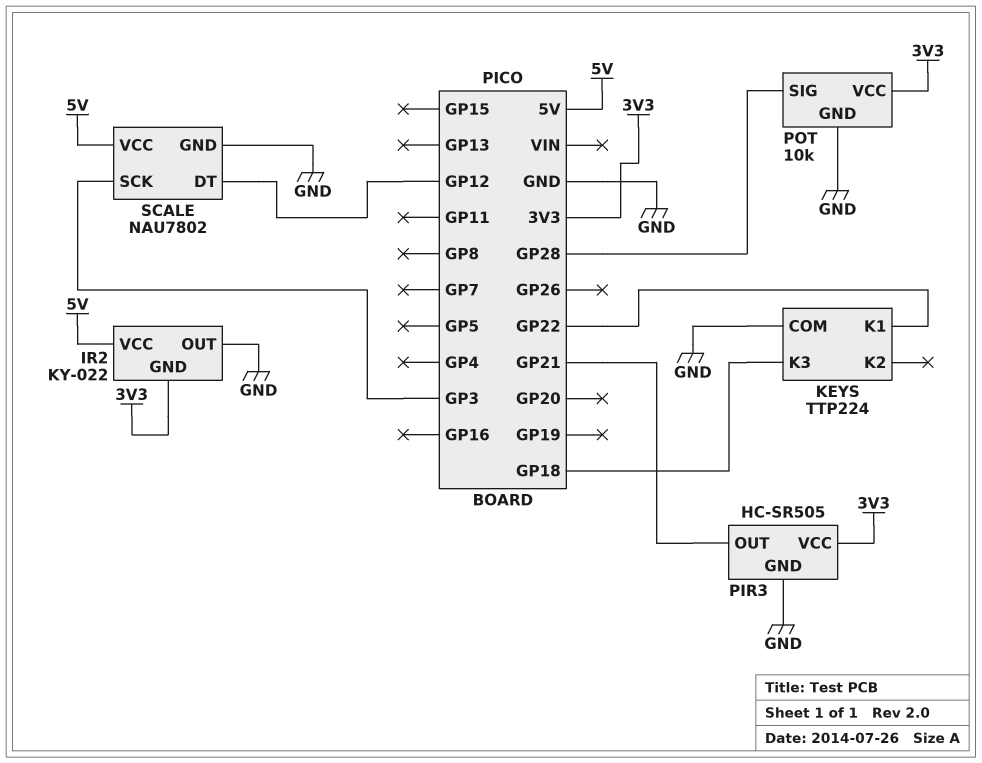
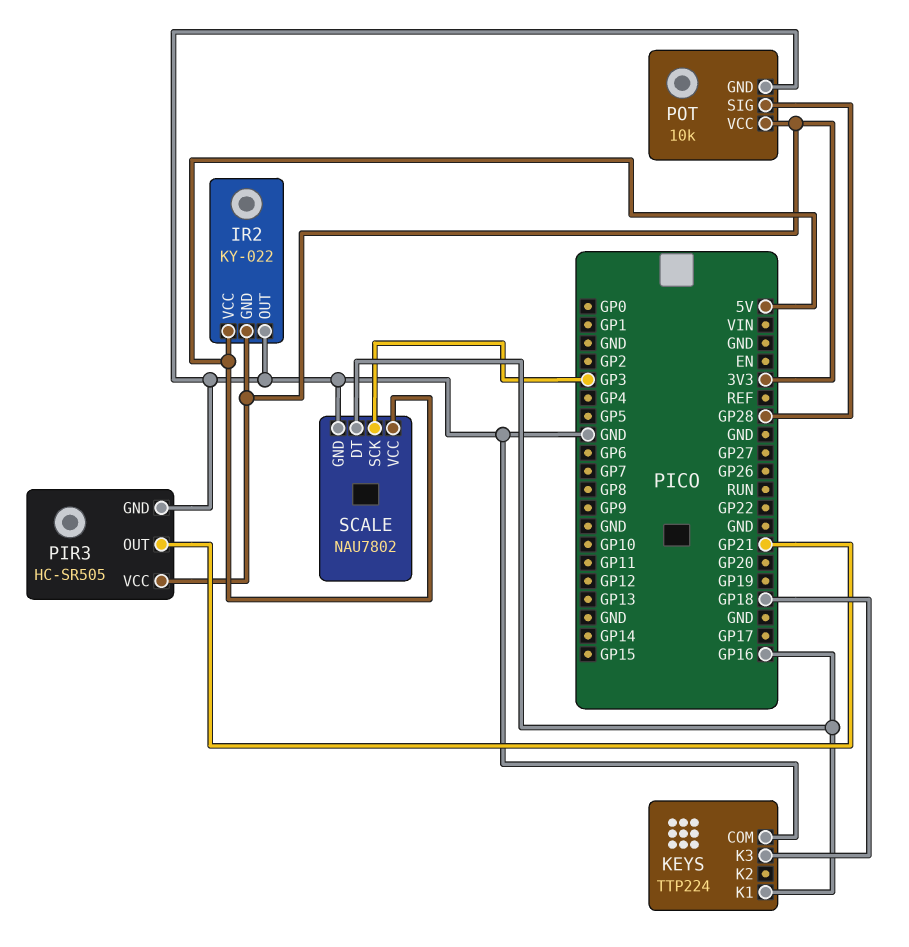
KEYS pin K1: GP22 -> GP16
SCALE pin DT: GP12 -> GP16

